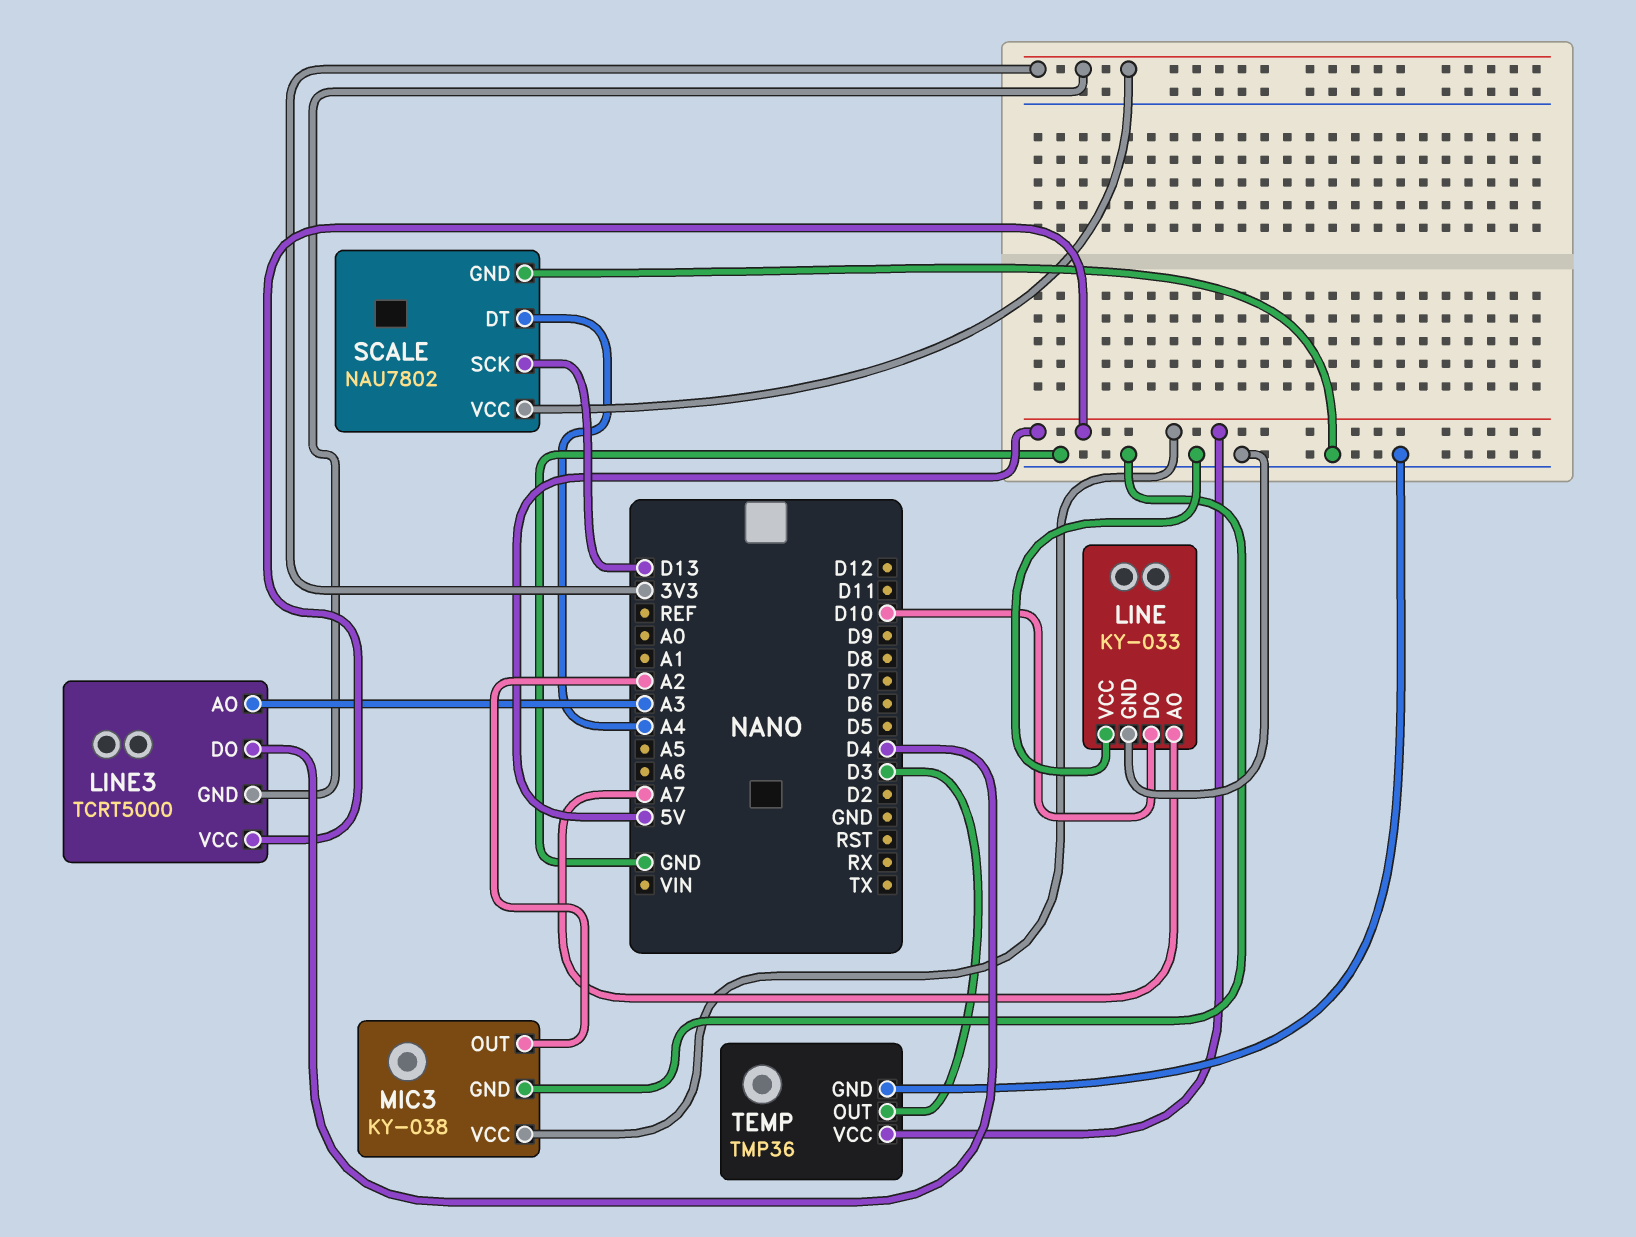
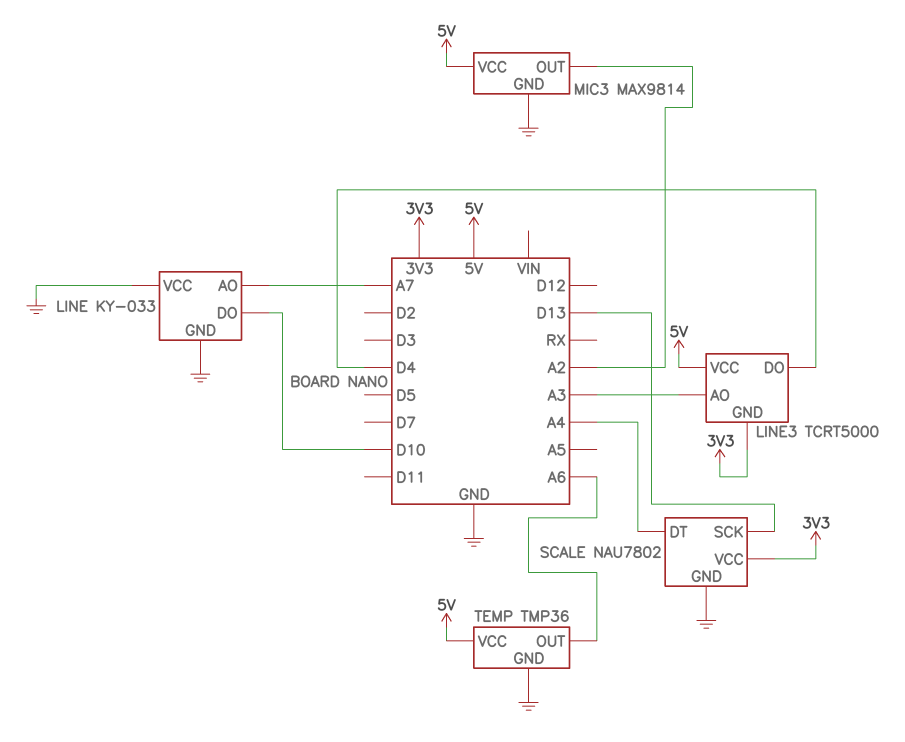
MIC3: KY-038 -> MAX9814
TEMP pin OUT: D3 -> A6

